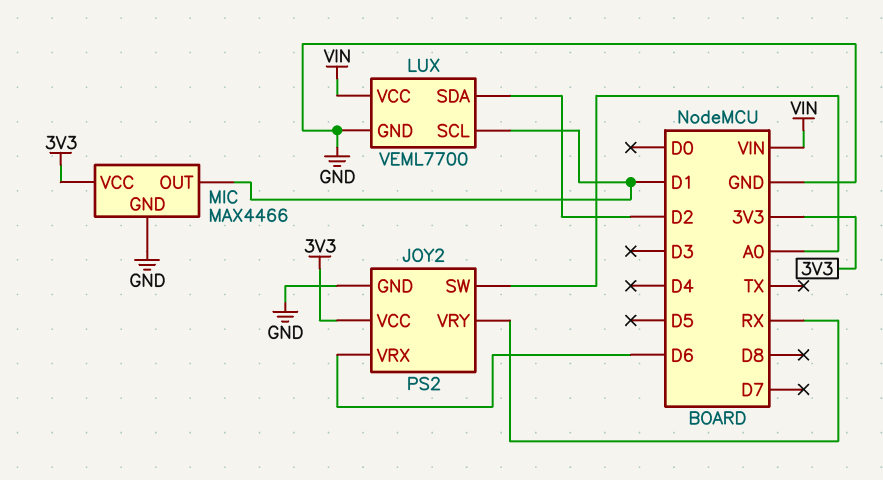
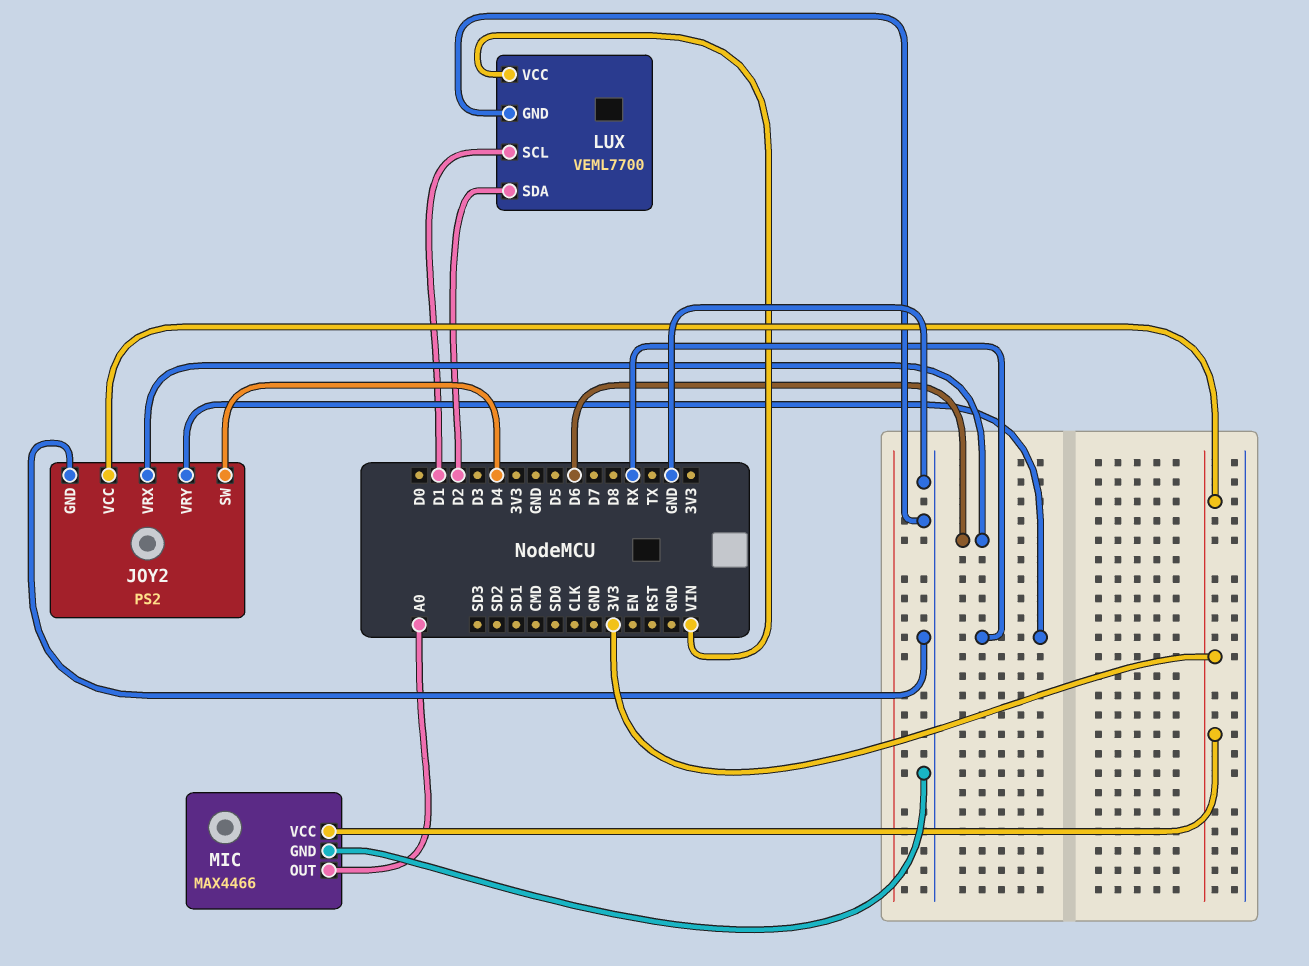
JOY2 pin SW: A0 -> D4
MIC pin OUT: D1 -> A0

